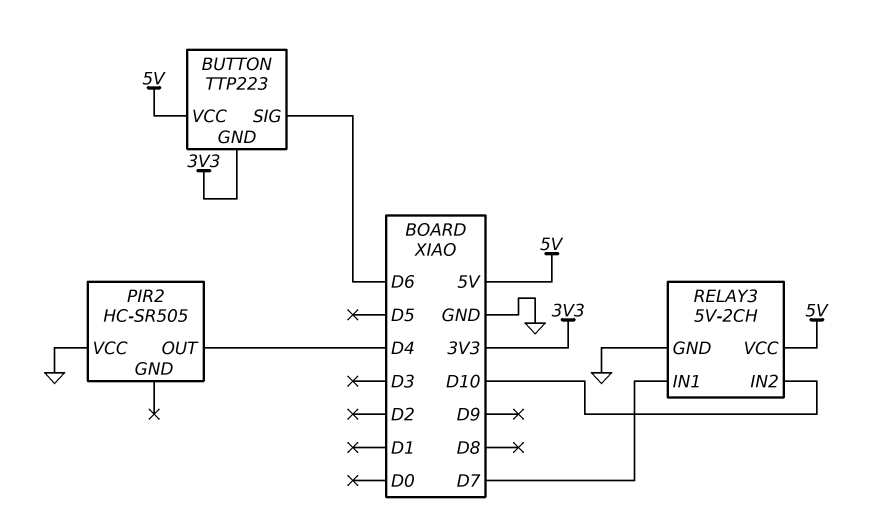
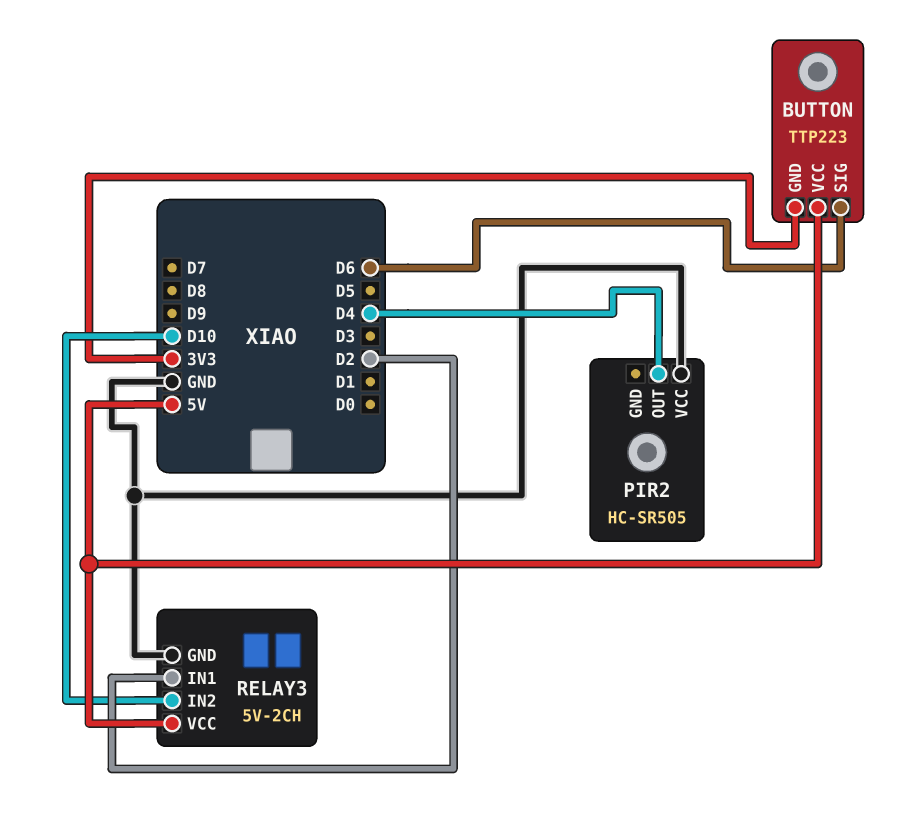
RELAY3 pin IN1: D7 -> D2

